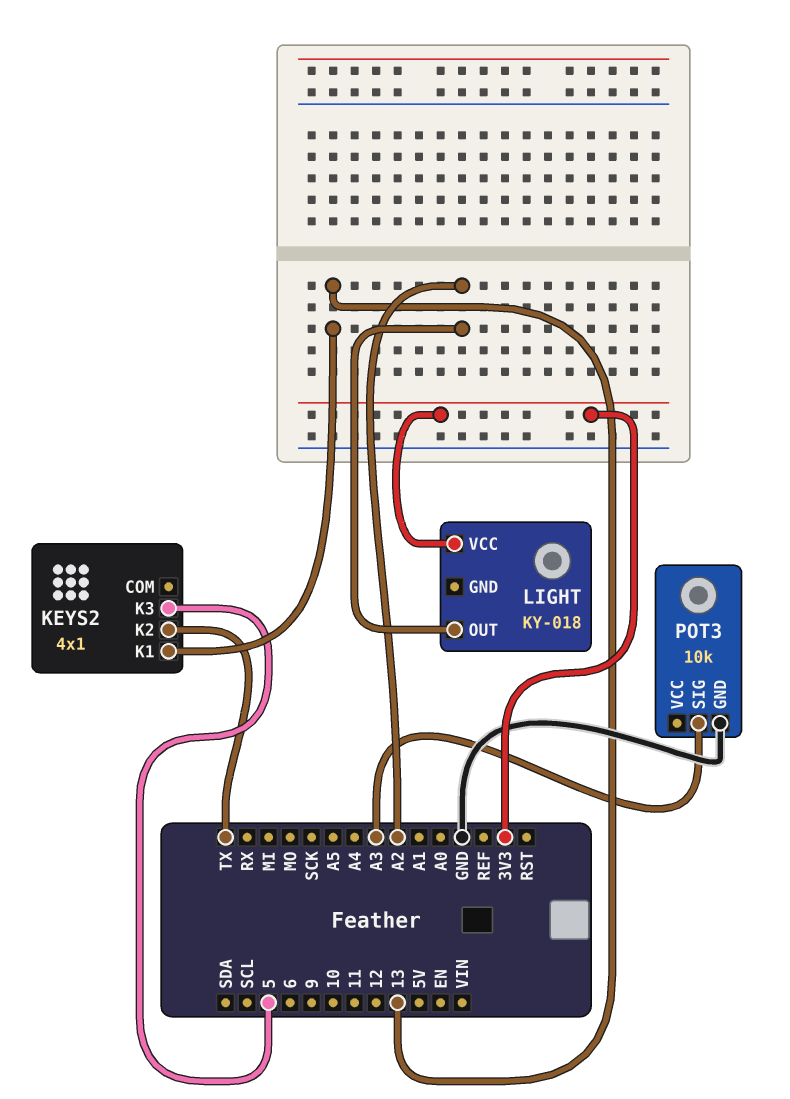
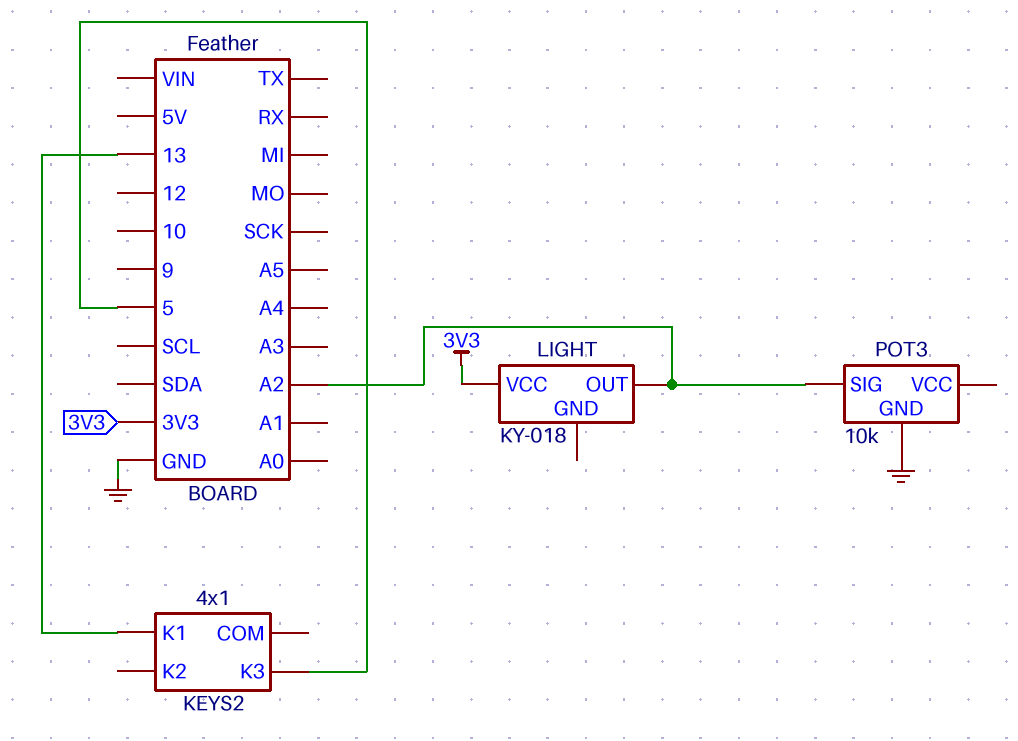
KEYS2 pin K2: TX -> none
POT3 pin SIG: A3 -> A2

